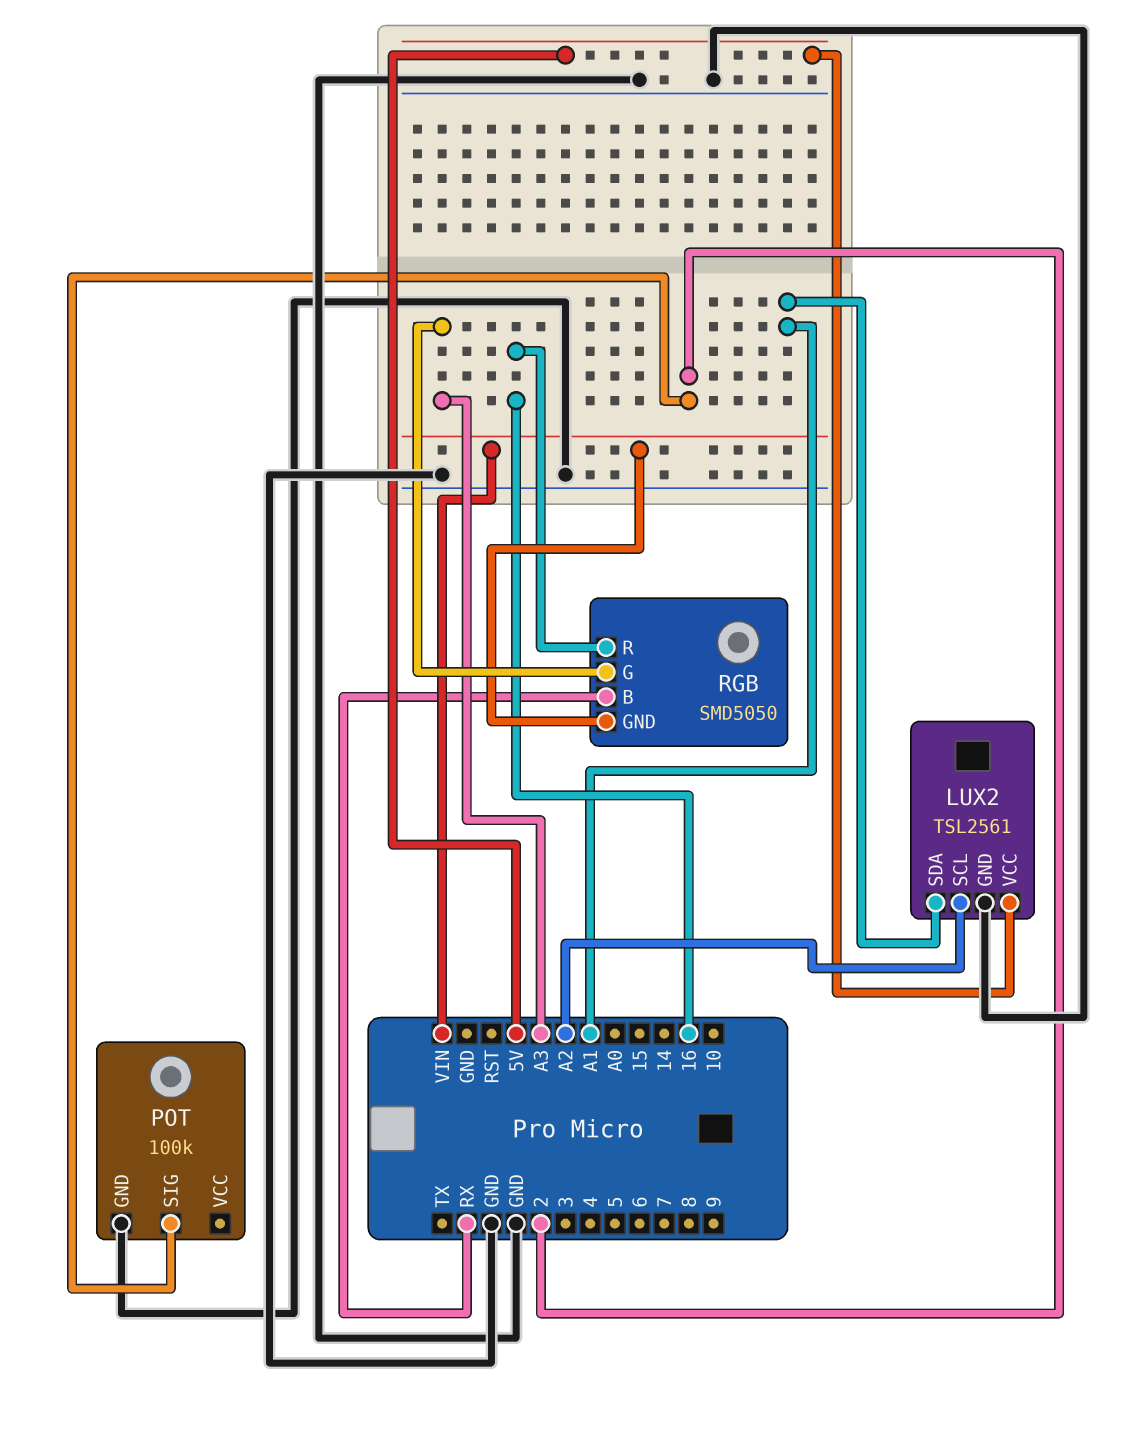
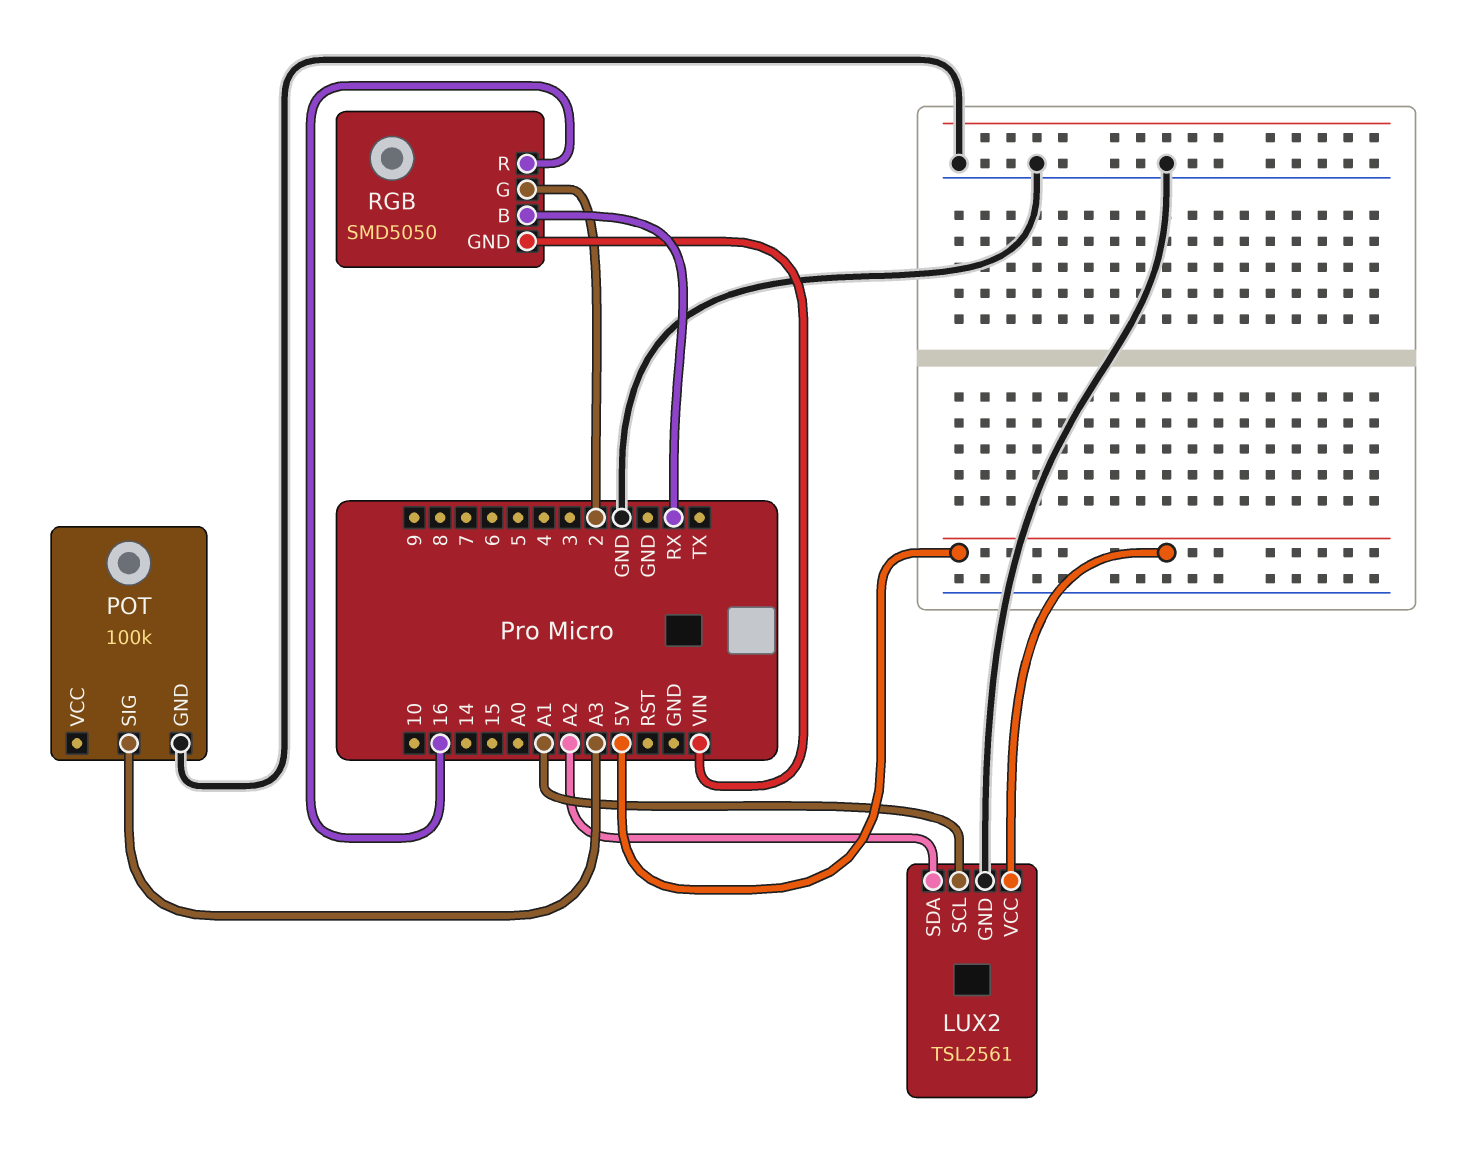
LUX2 pin SCL: A2 -> A1
LUX2 pin SDA: A1 -> A2
POT pin SIG: 2 -> A3
RGB pin G: A3 -> 2

